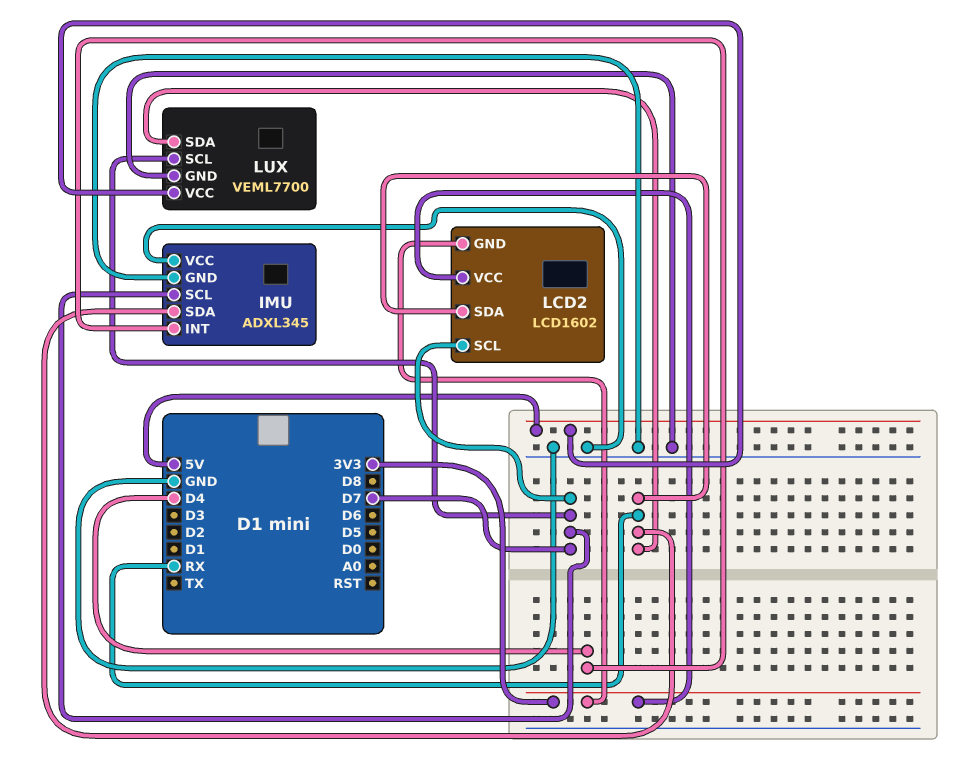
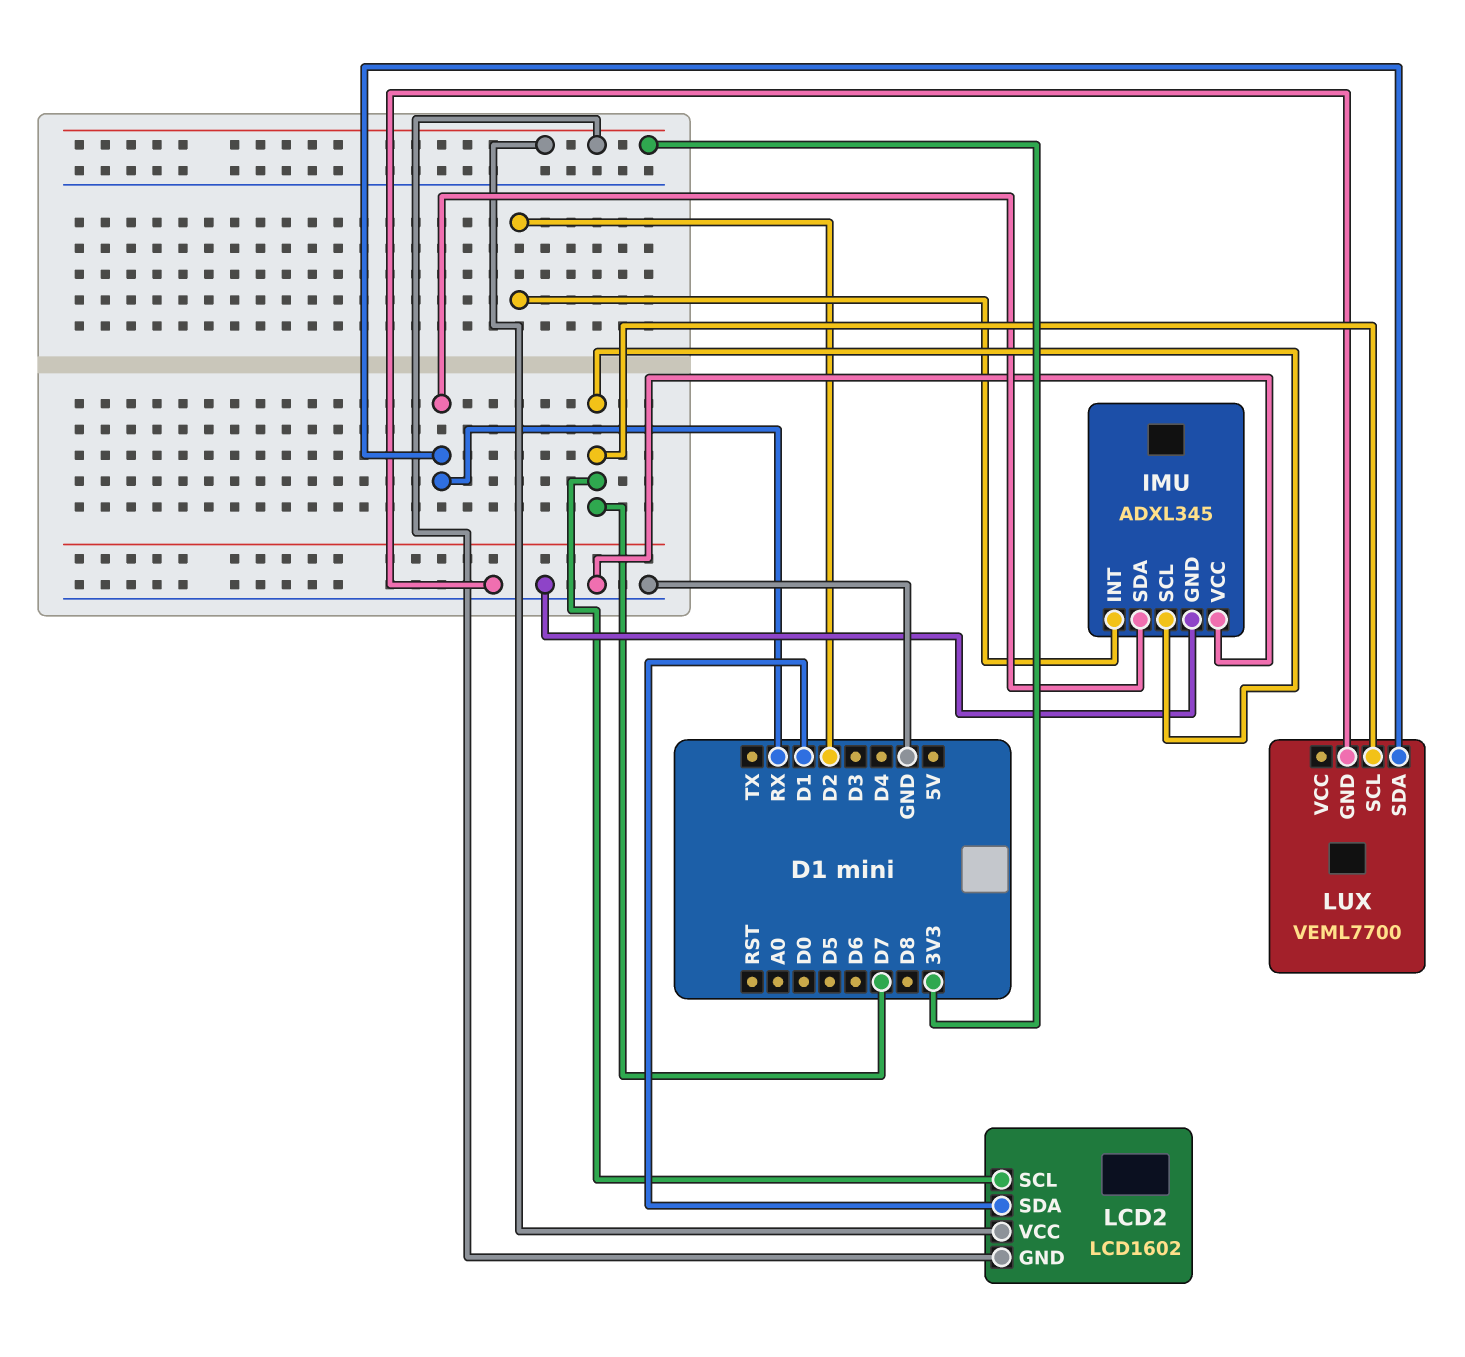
IMU pin INT: D4 -> D2
LCD2 pin SDA: RX -> D1
LUX pin VCC: 5V -> none

